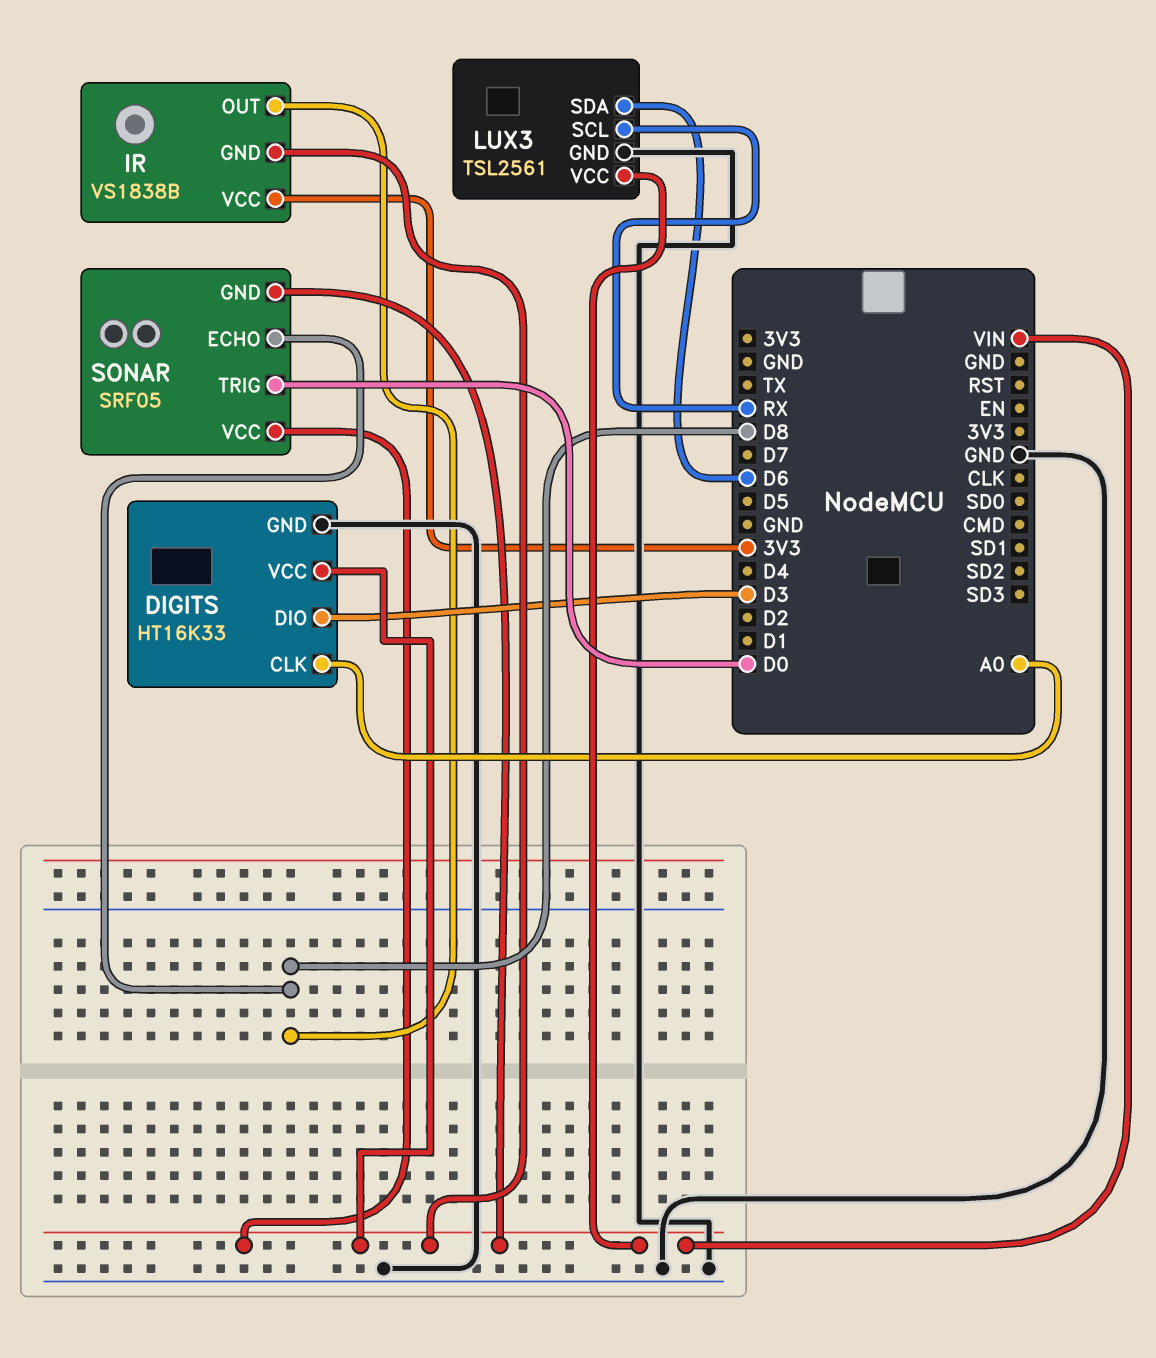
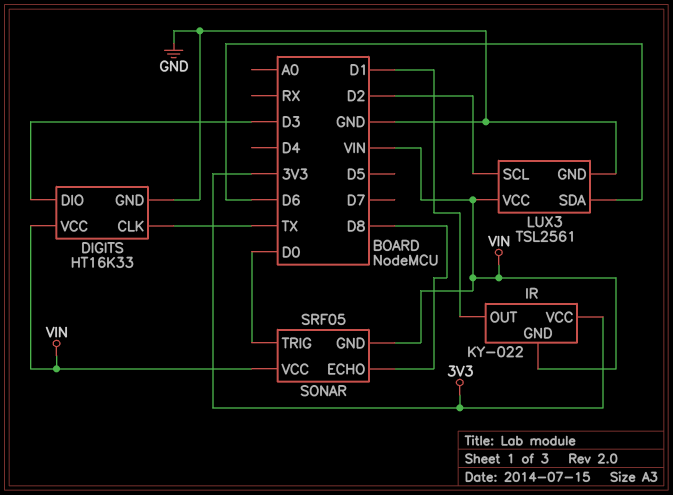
DIGITS pin CLK: A0 -> TX
IR: VS1838B -> KY-022
IR pin OUT: D8 -> D1
LUX3 pin SCL: RX -> D2

